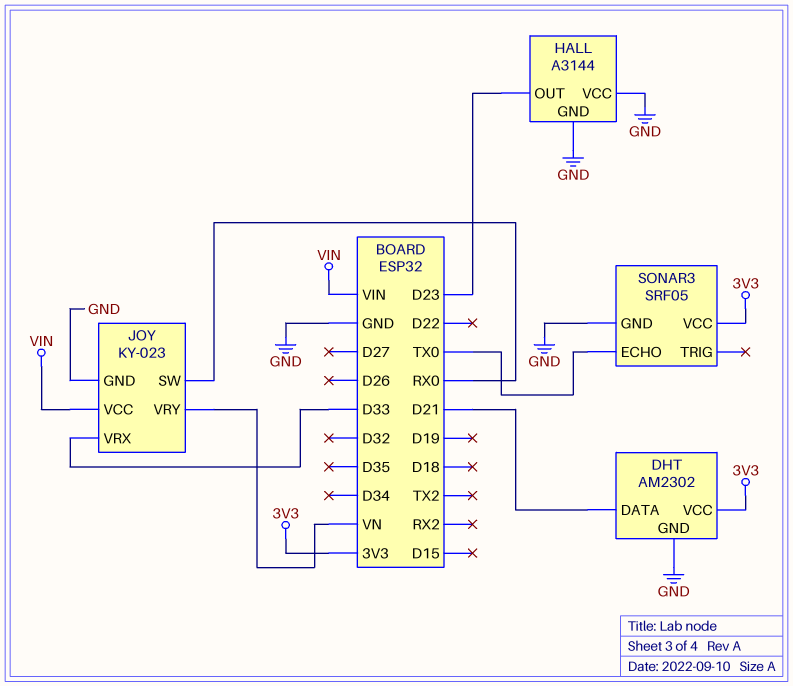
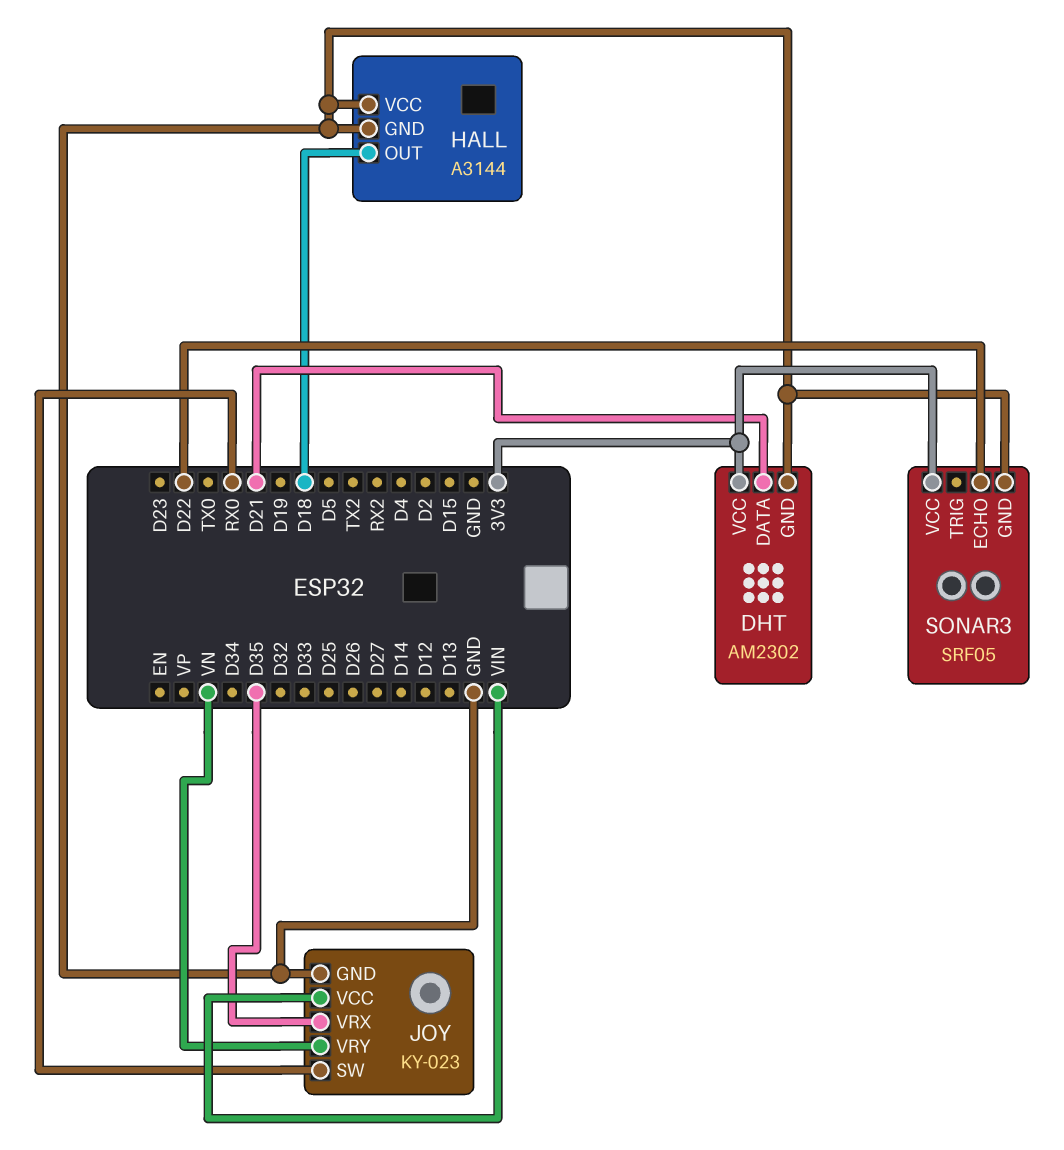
HALL pin OUT: D23 -> D18
JOY pin VRX: D33 -> D35
SONAR3 pin ECHO: TX0 -> D22

